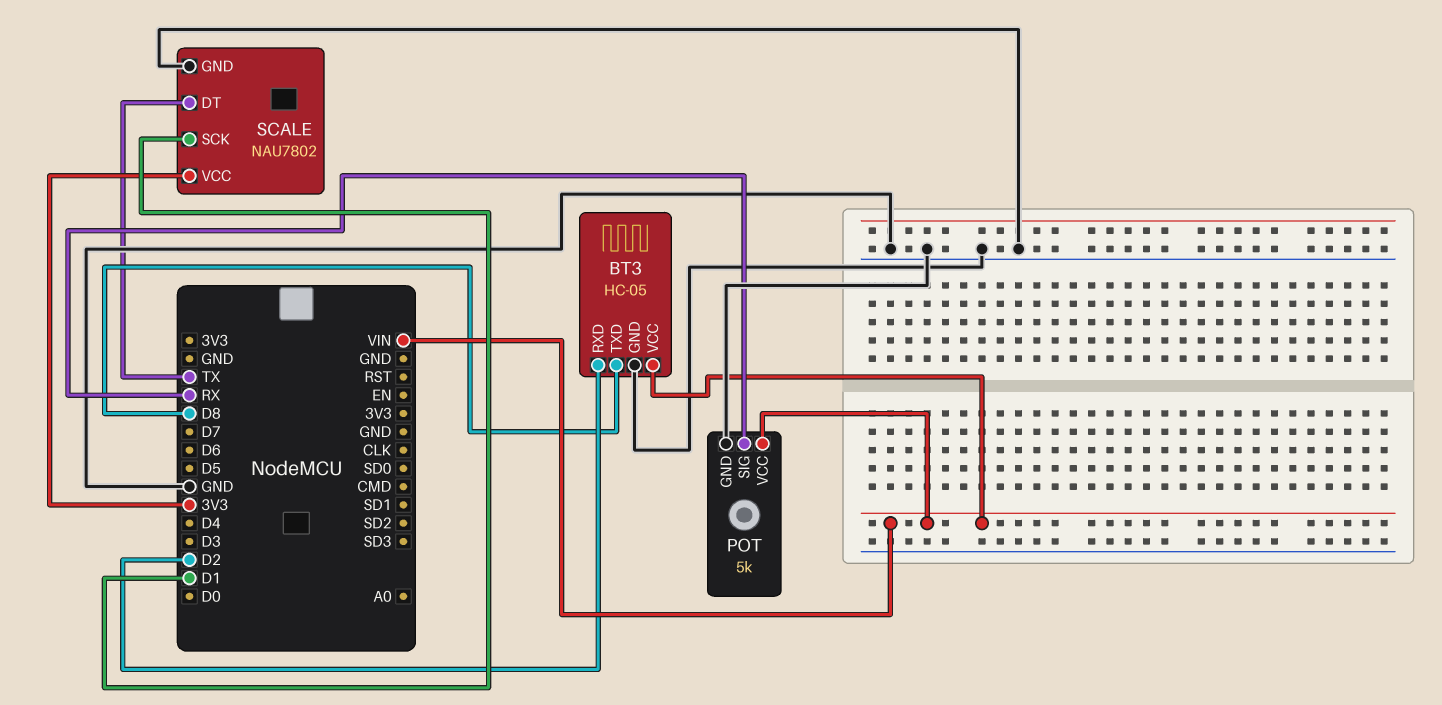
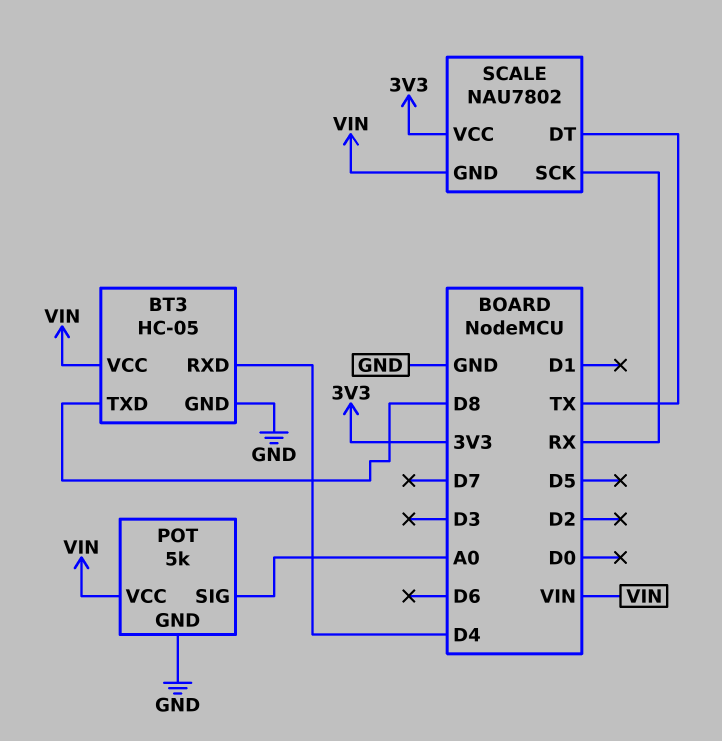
BT3 pin RXD: D2 -> D4
POT pin SIG: RX -> A0
SCALE pin GND: GND -> VIN
SCALE pin SCK: D1 -> RX

